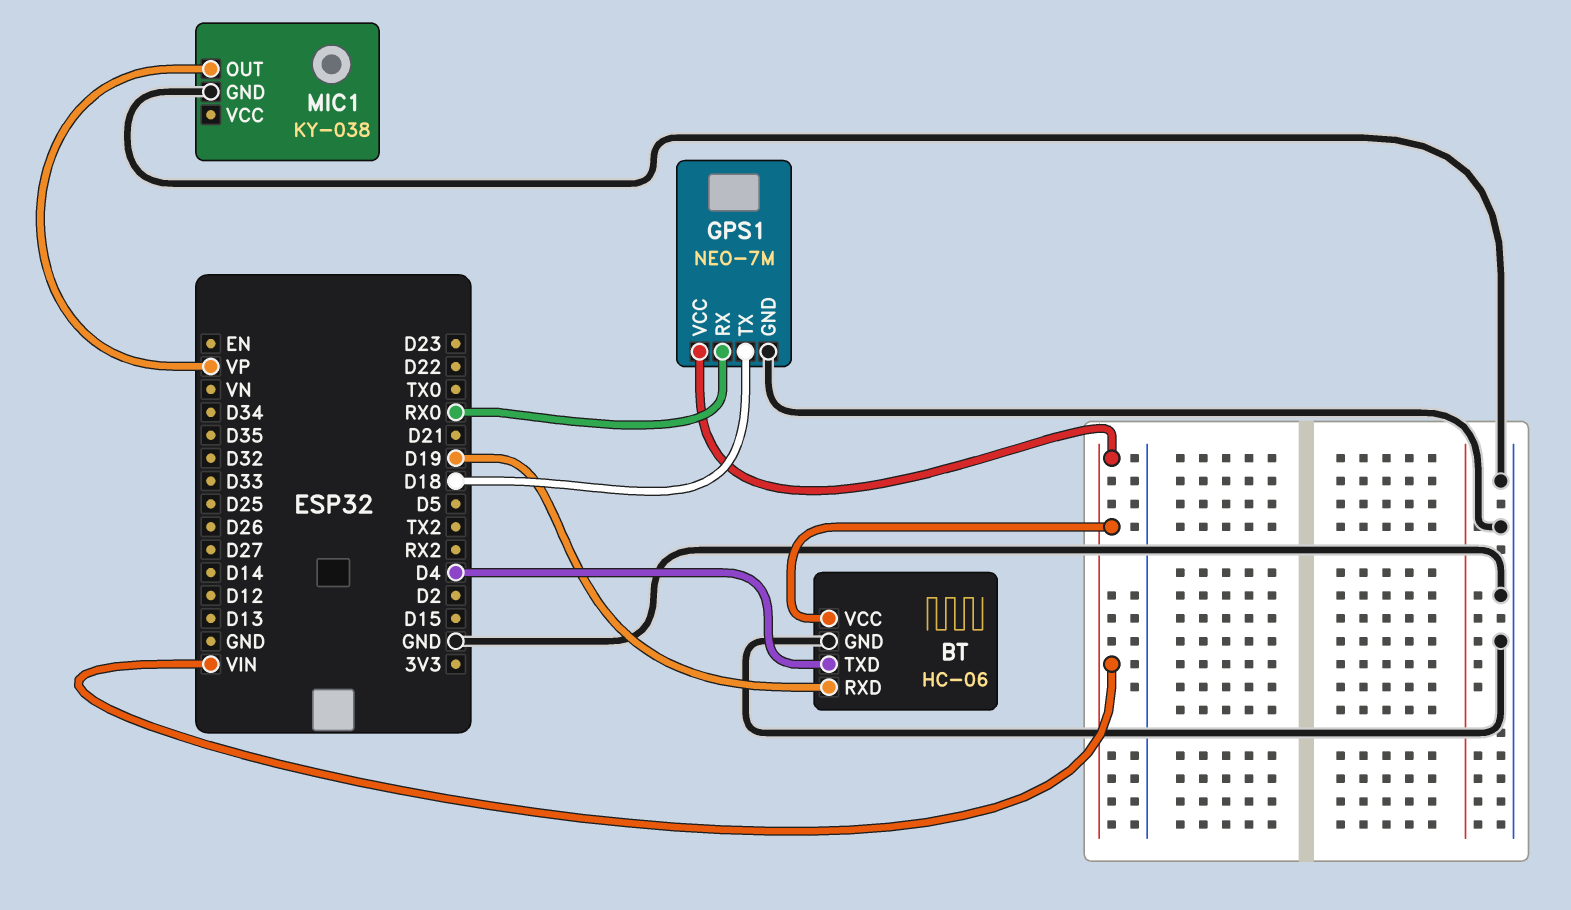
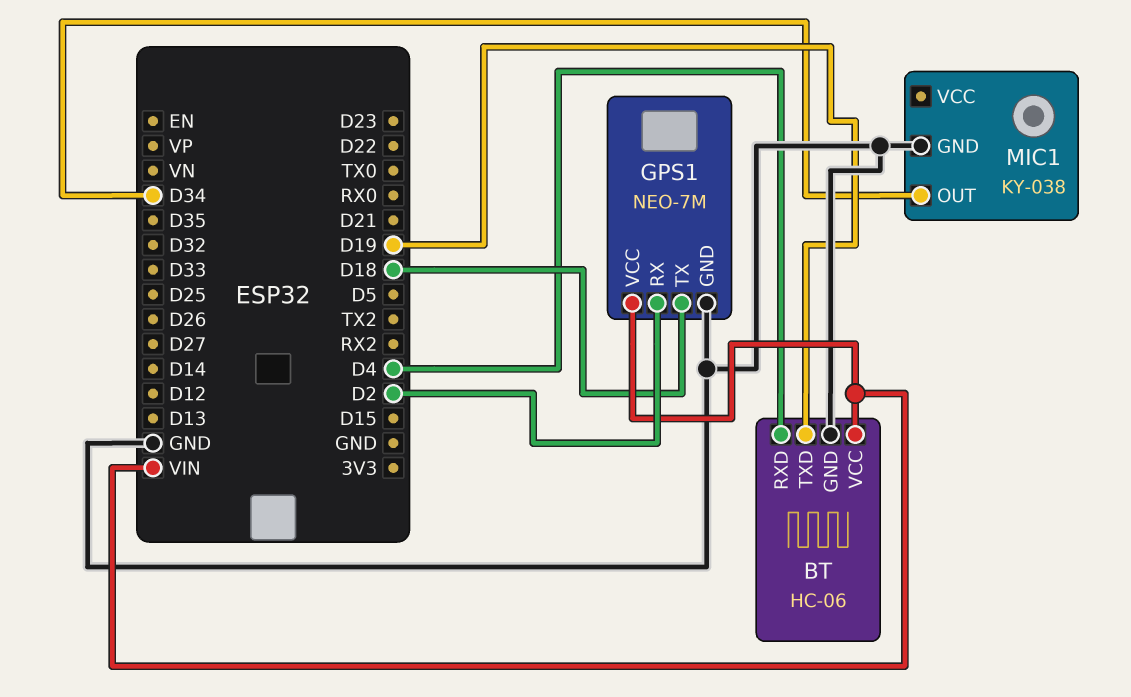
BT pin RXD: D19 -> D4
BT pin TXD: D4 -> D19
GPS1 pin RX: RX0 -> D2
MIC1 pin OUT: VP -> D34

